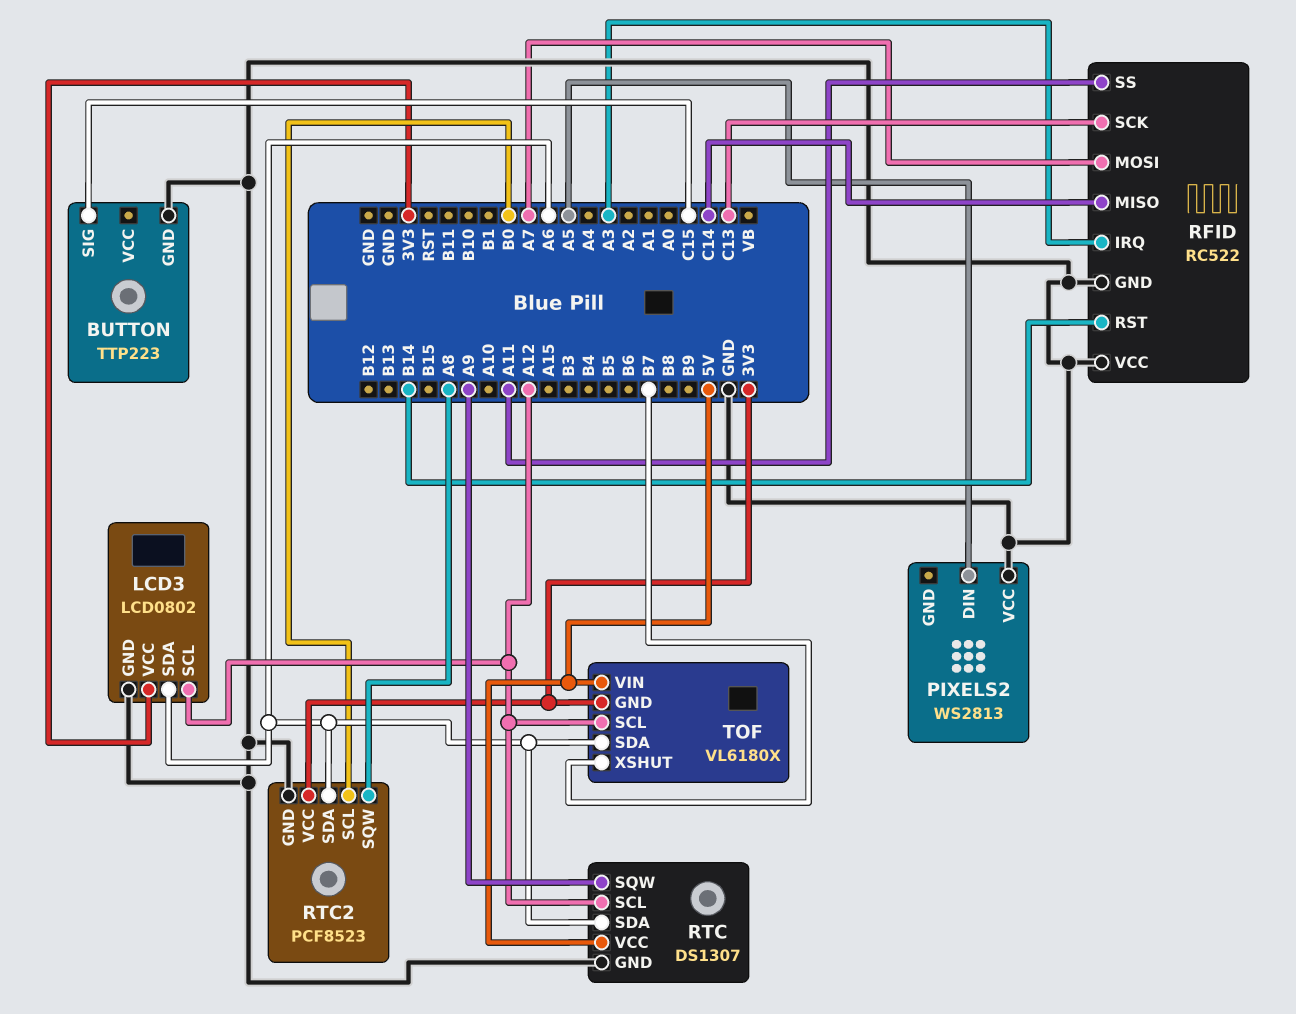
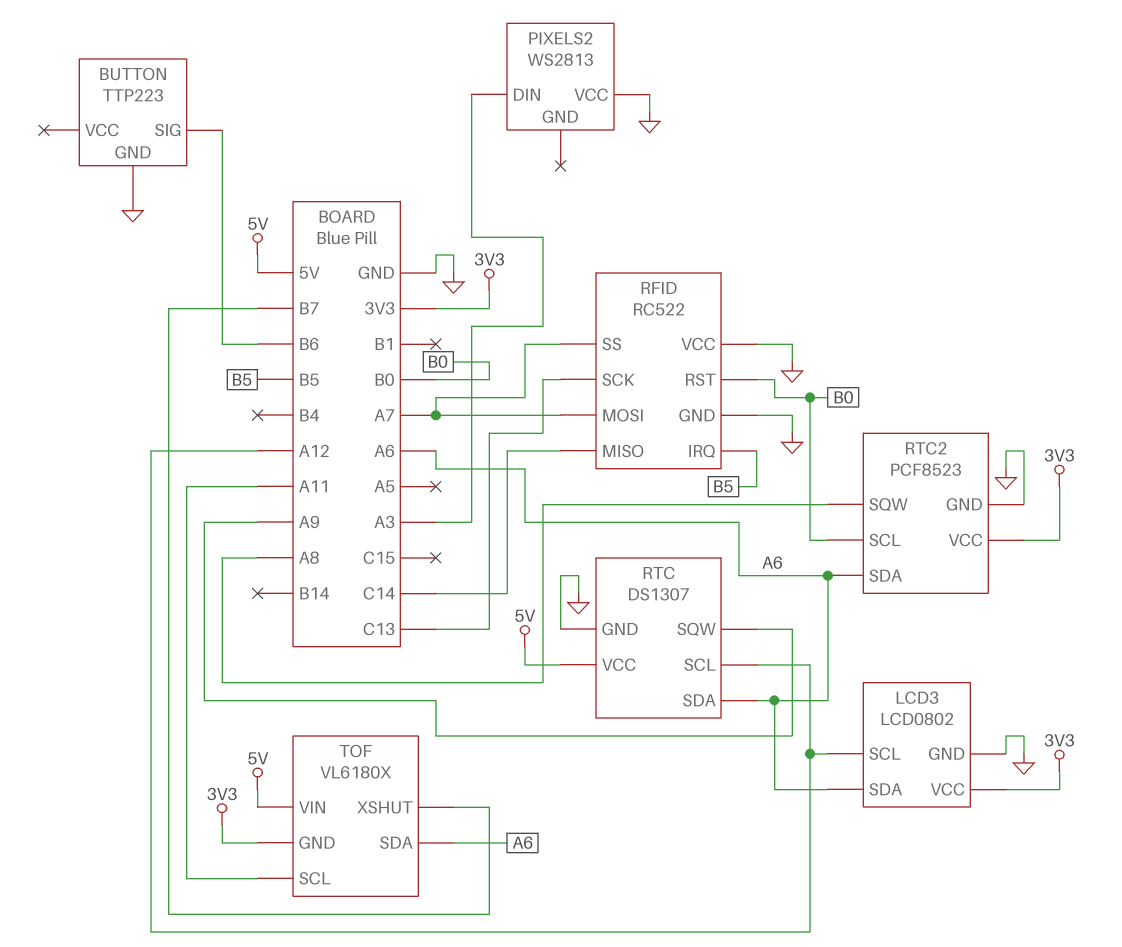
BUTTON pin SIG: C15 -> B6
PIXELS2 pin DIN: A5 -> A3
RFID pin IRQ: A3 -> B5
RFID pin RST: B14 -> B0
RFID pin SS: A11 -> A7
TOF pin SCL: A12 -> A11

